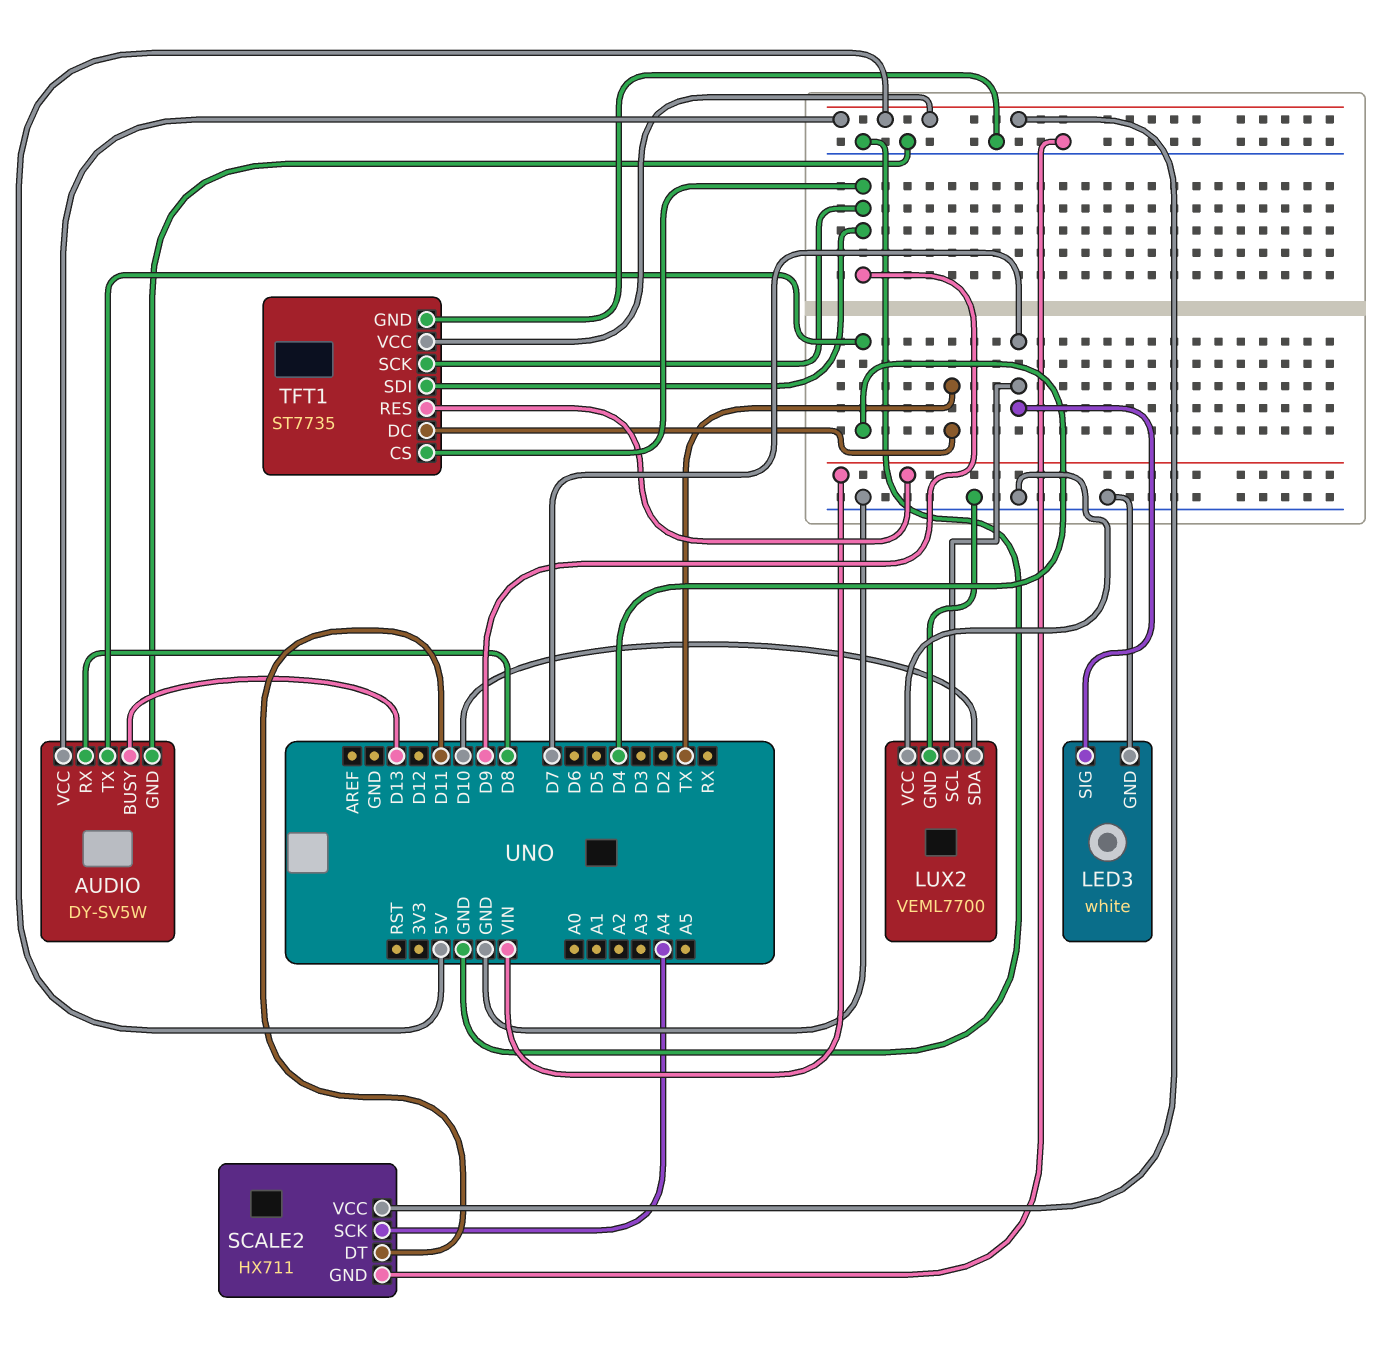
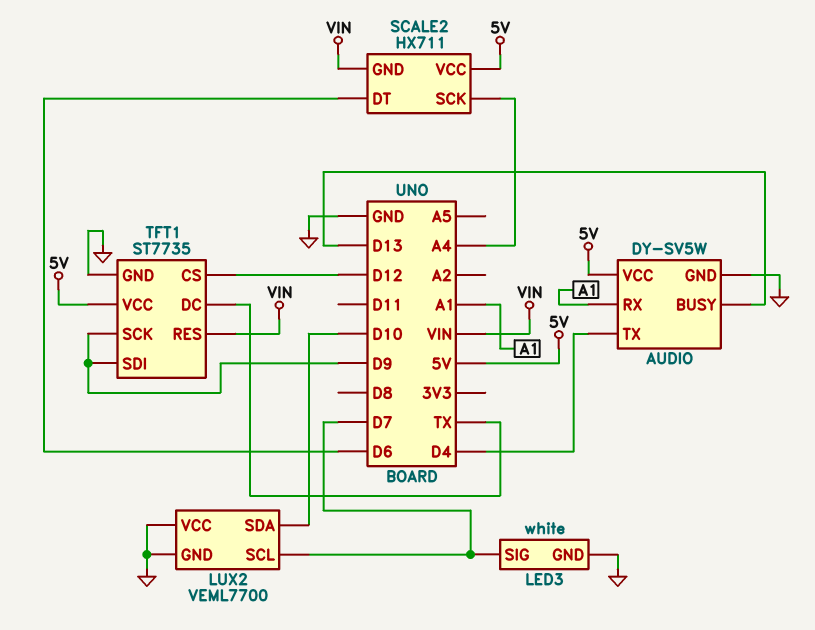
AUDIO pin RX: D8 -> A1
SCALE2 pin DT: D11 -> D6
SCALE2 pin GND: GND -> VIN
TFT1 pin CS: D9 -> D12

